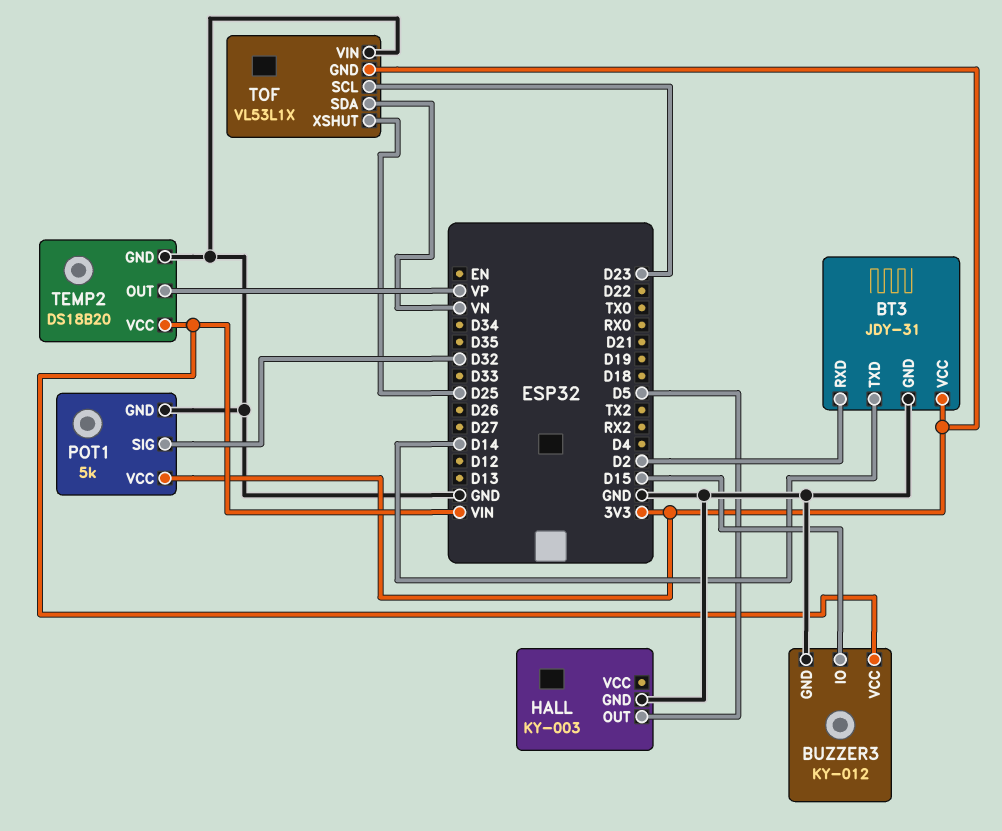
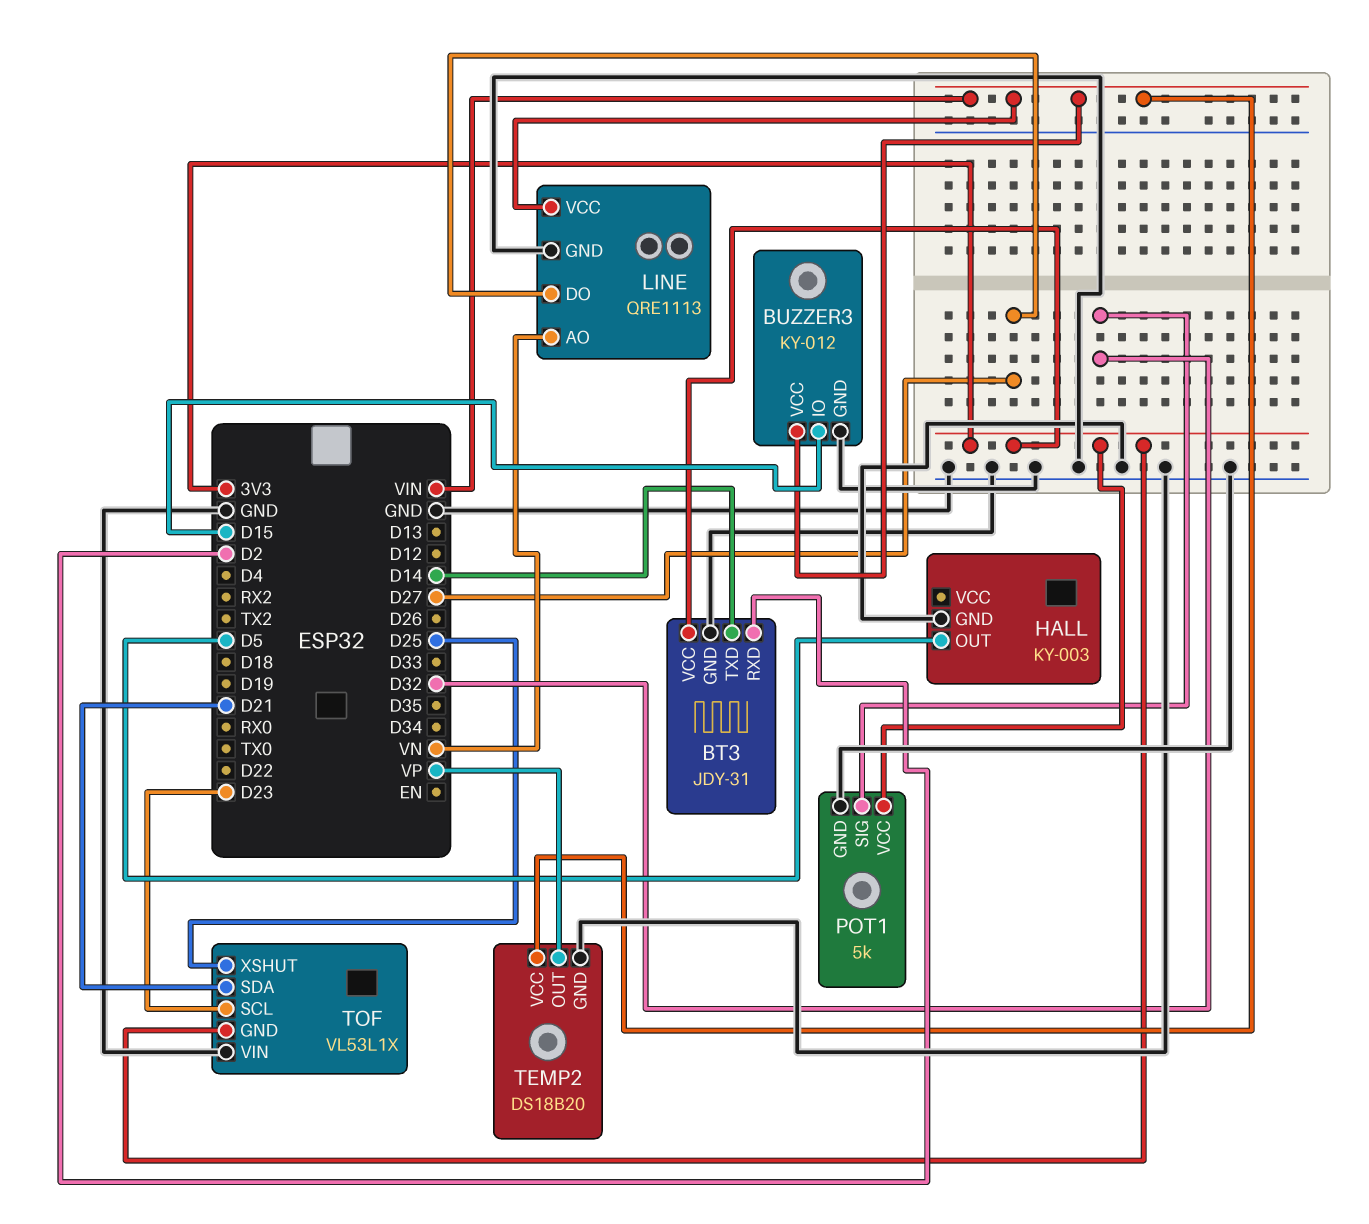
LINE: none -> QRE1113
LINE pin AO: none -> VN
LINE pin DO: none -> D27
LINE pin GND: none -> GND
LINE pin VCC: none -> VIN
TOF pin SDA: VN -> D21

